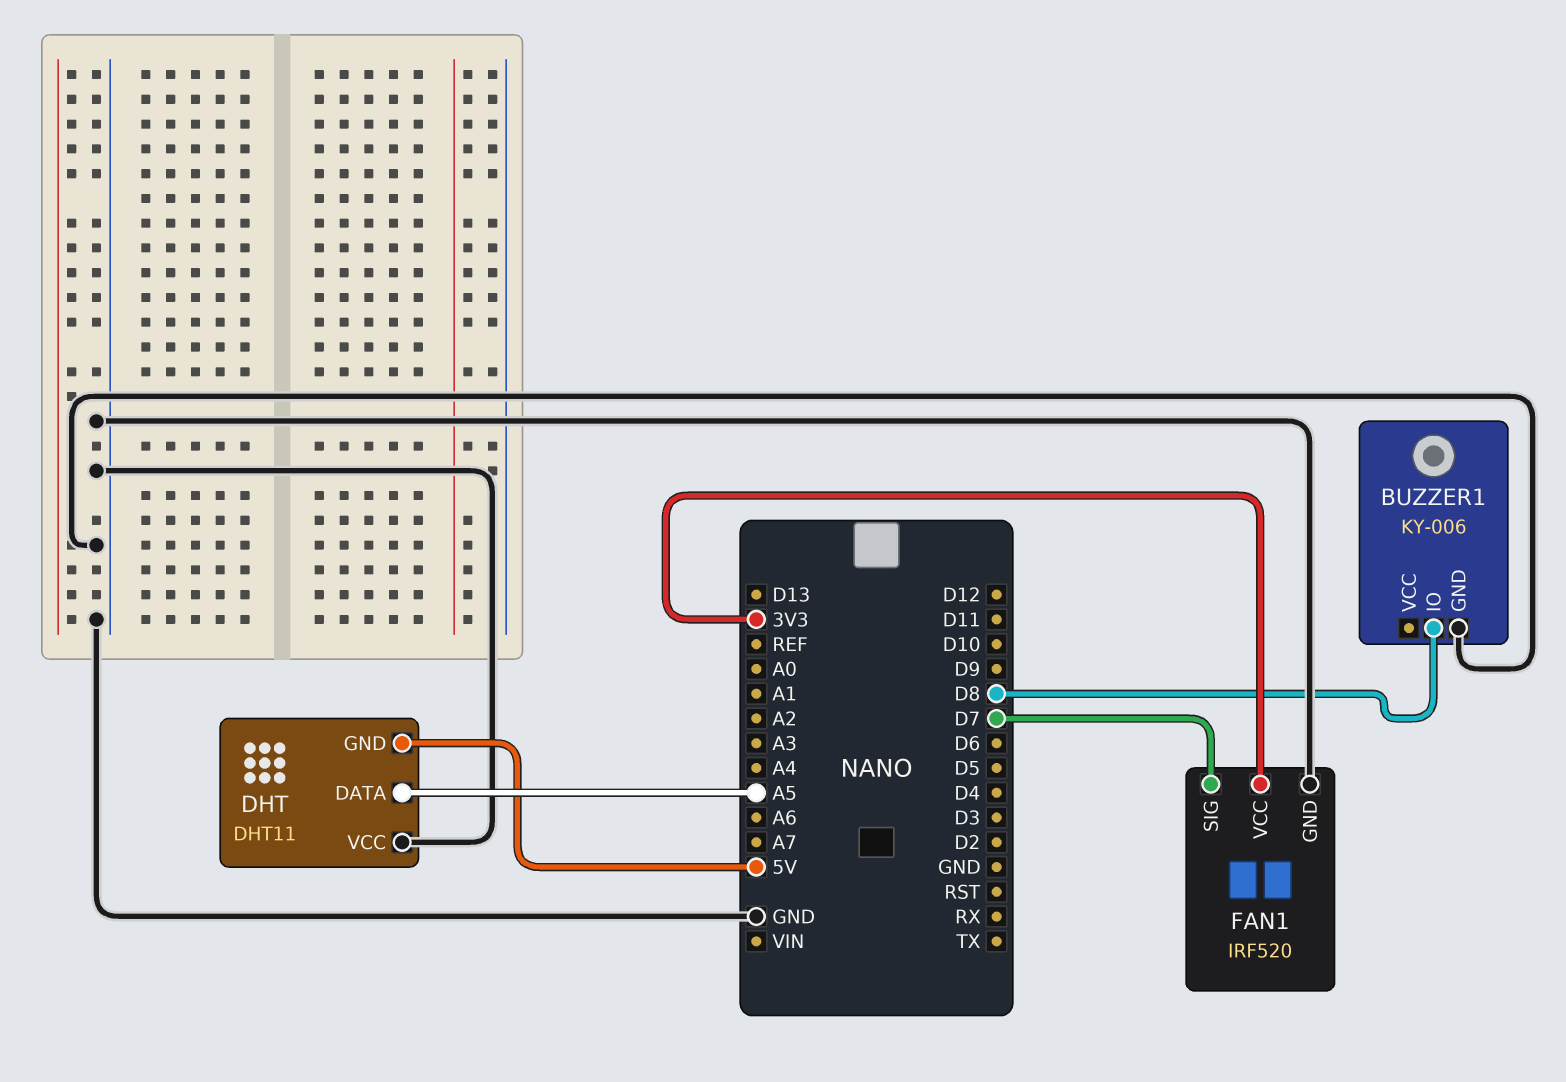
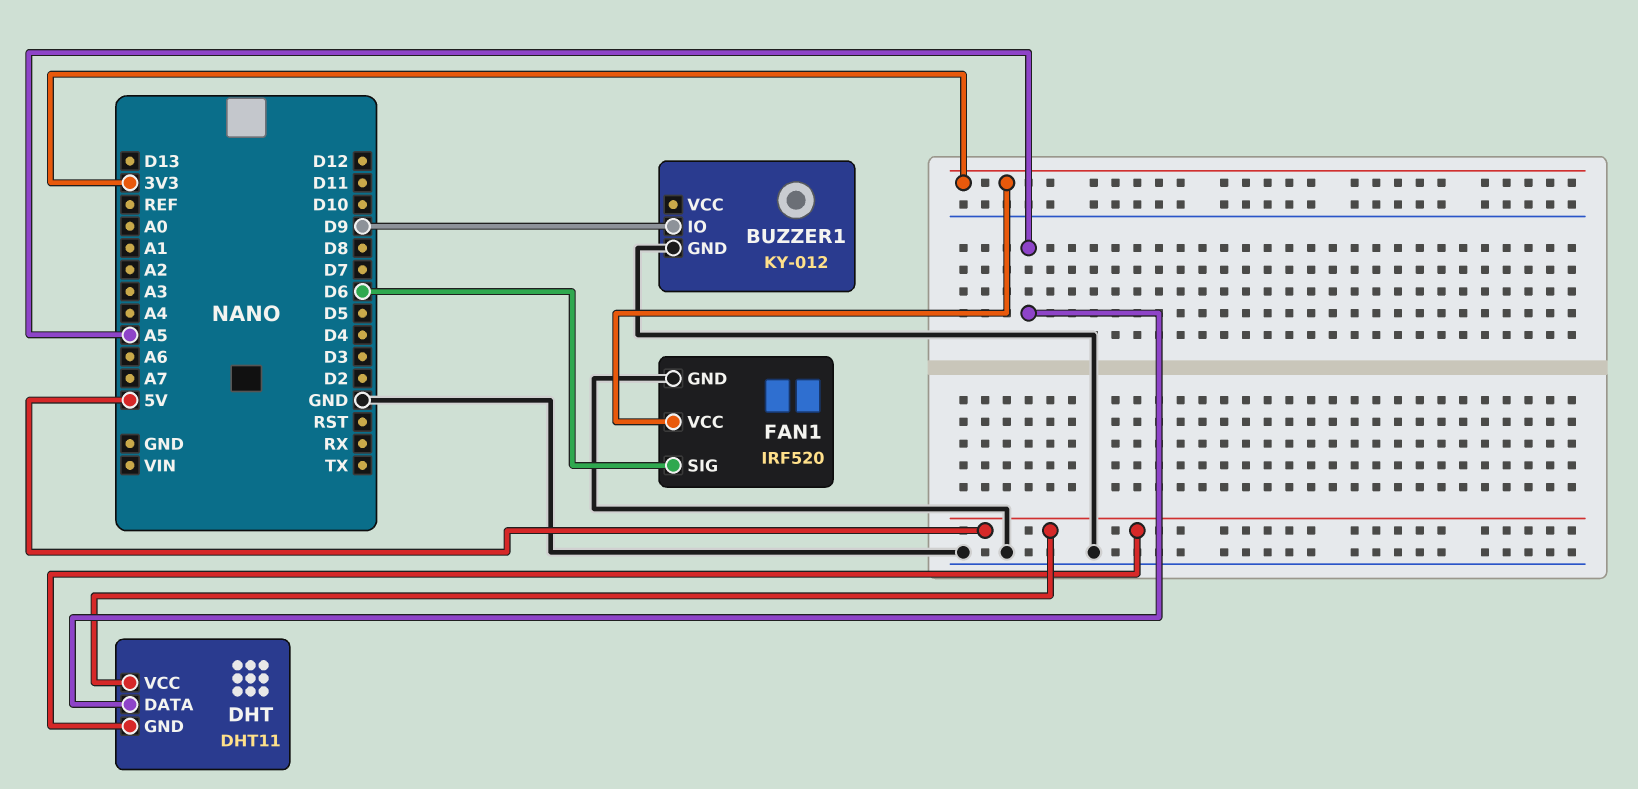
BUZZER1: KY-006 -> KY-012
BUZZER1 pin IO: D8 -> D9
DHT pin VCC: GND -> 5V
FAN1 pin SIG: D7 -> D6

